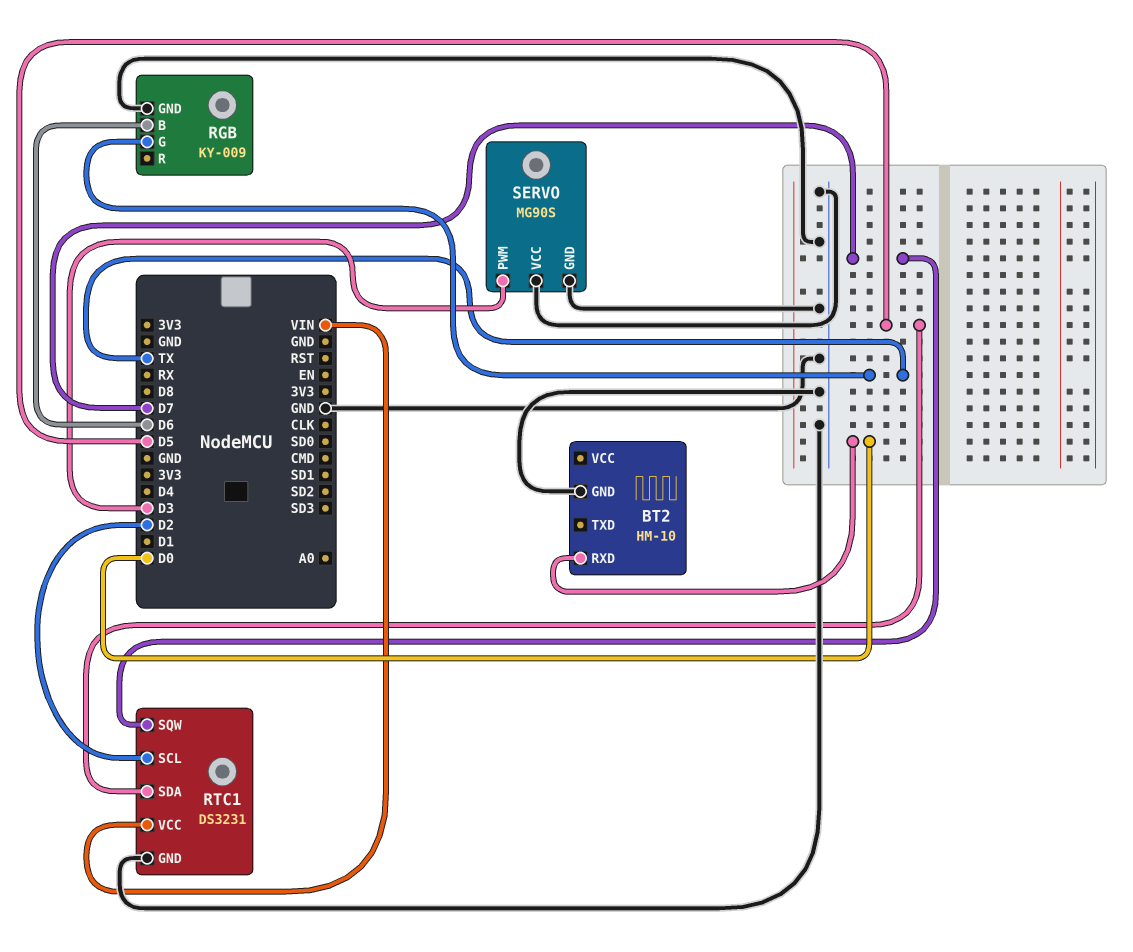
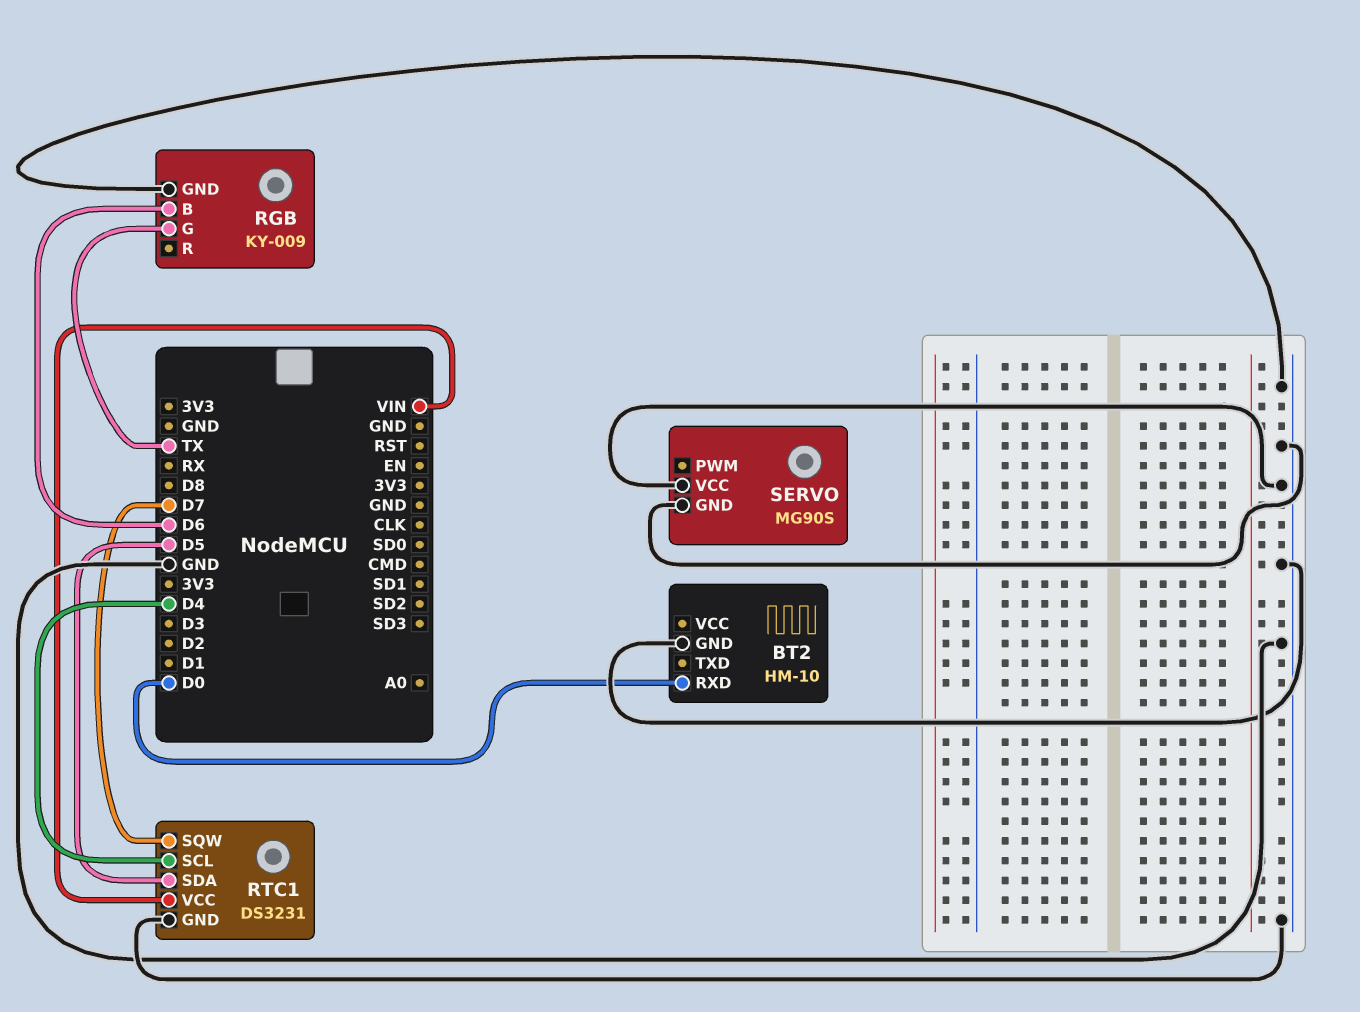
RTC1 pin SCL: D2 -> D4
SERVO pin PWM: D3 -> none

